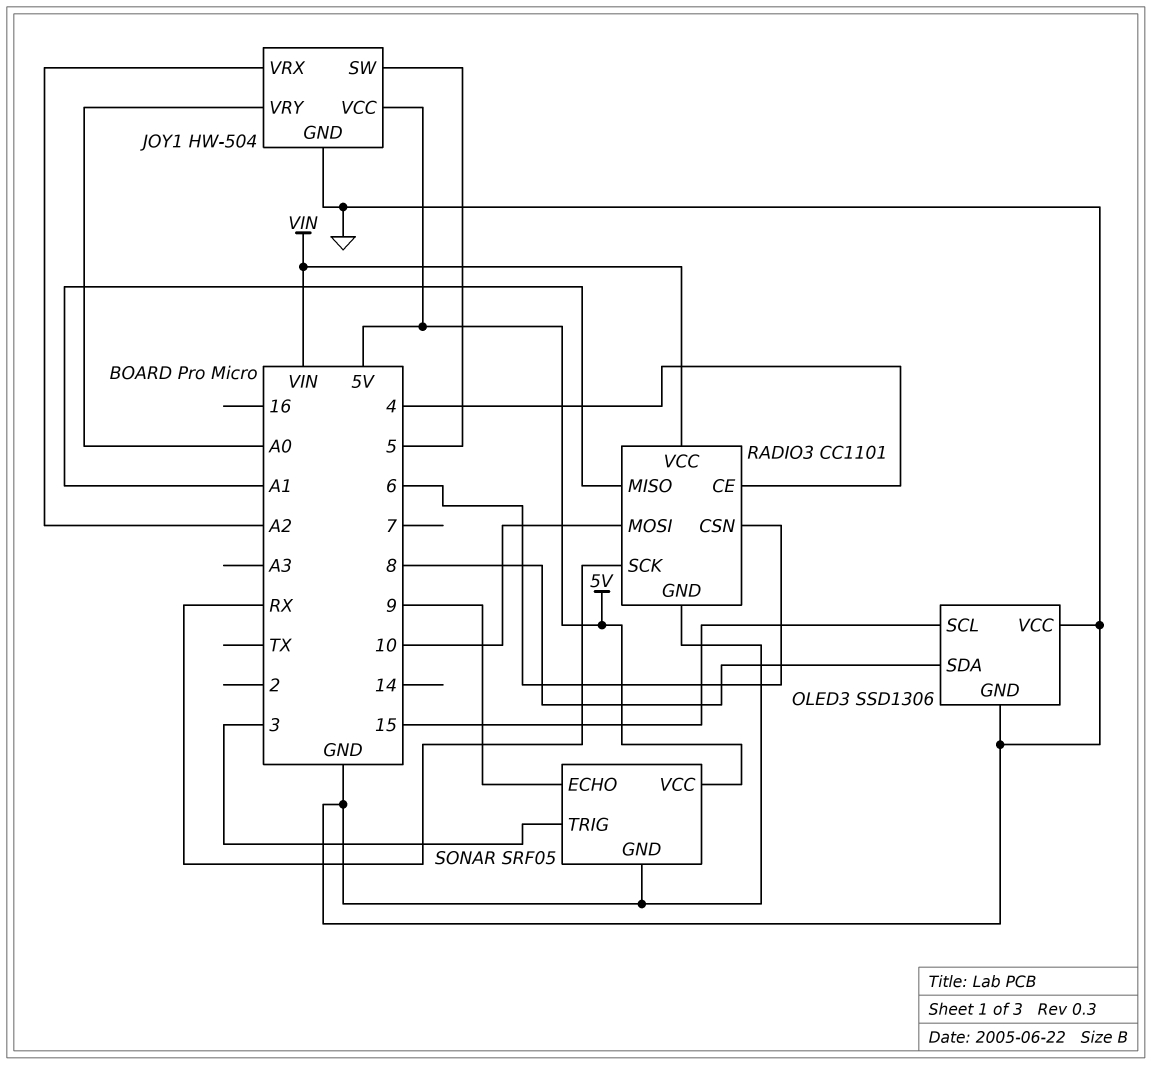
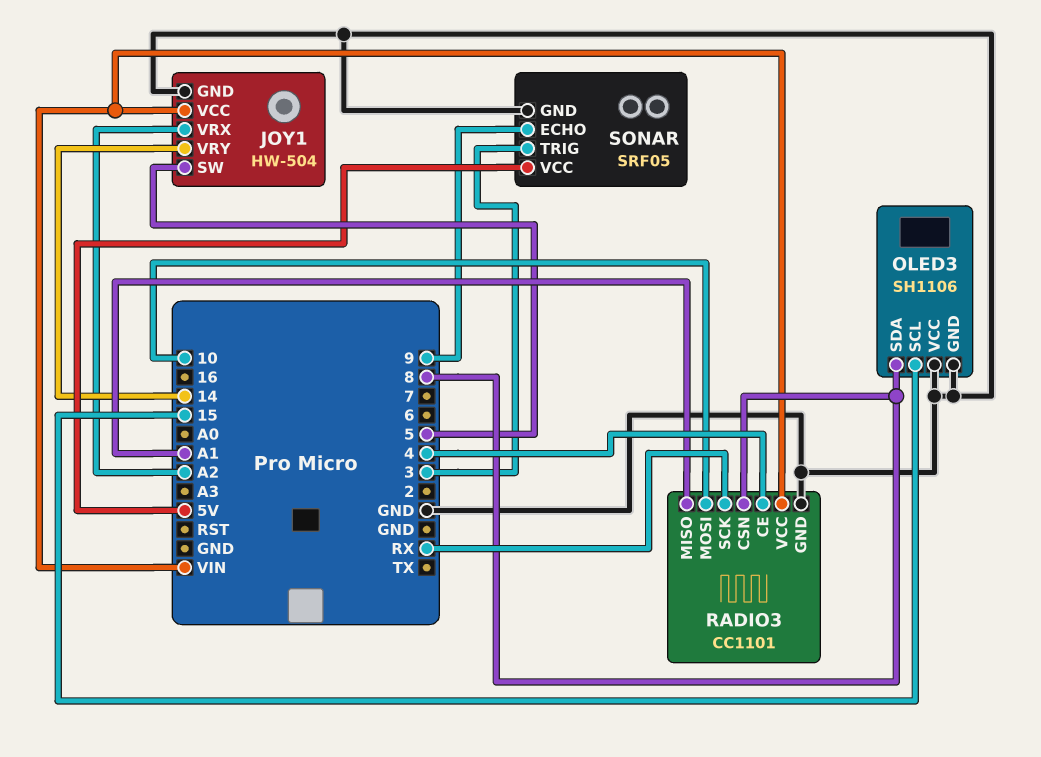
JOY1 pin VCC: 5V -> VIN
JOY1 pin VRY: A0 -> 14
OLED3: SSD1306 -> SH1106
RADIO3 pin CSN: 6 -> 8

